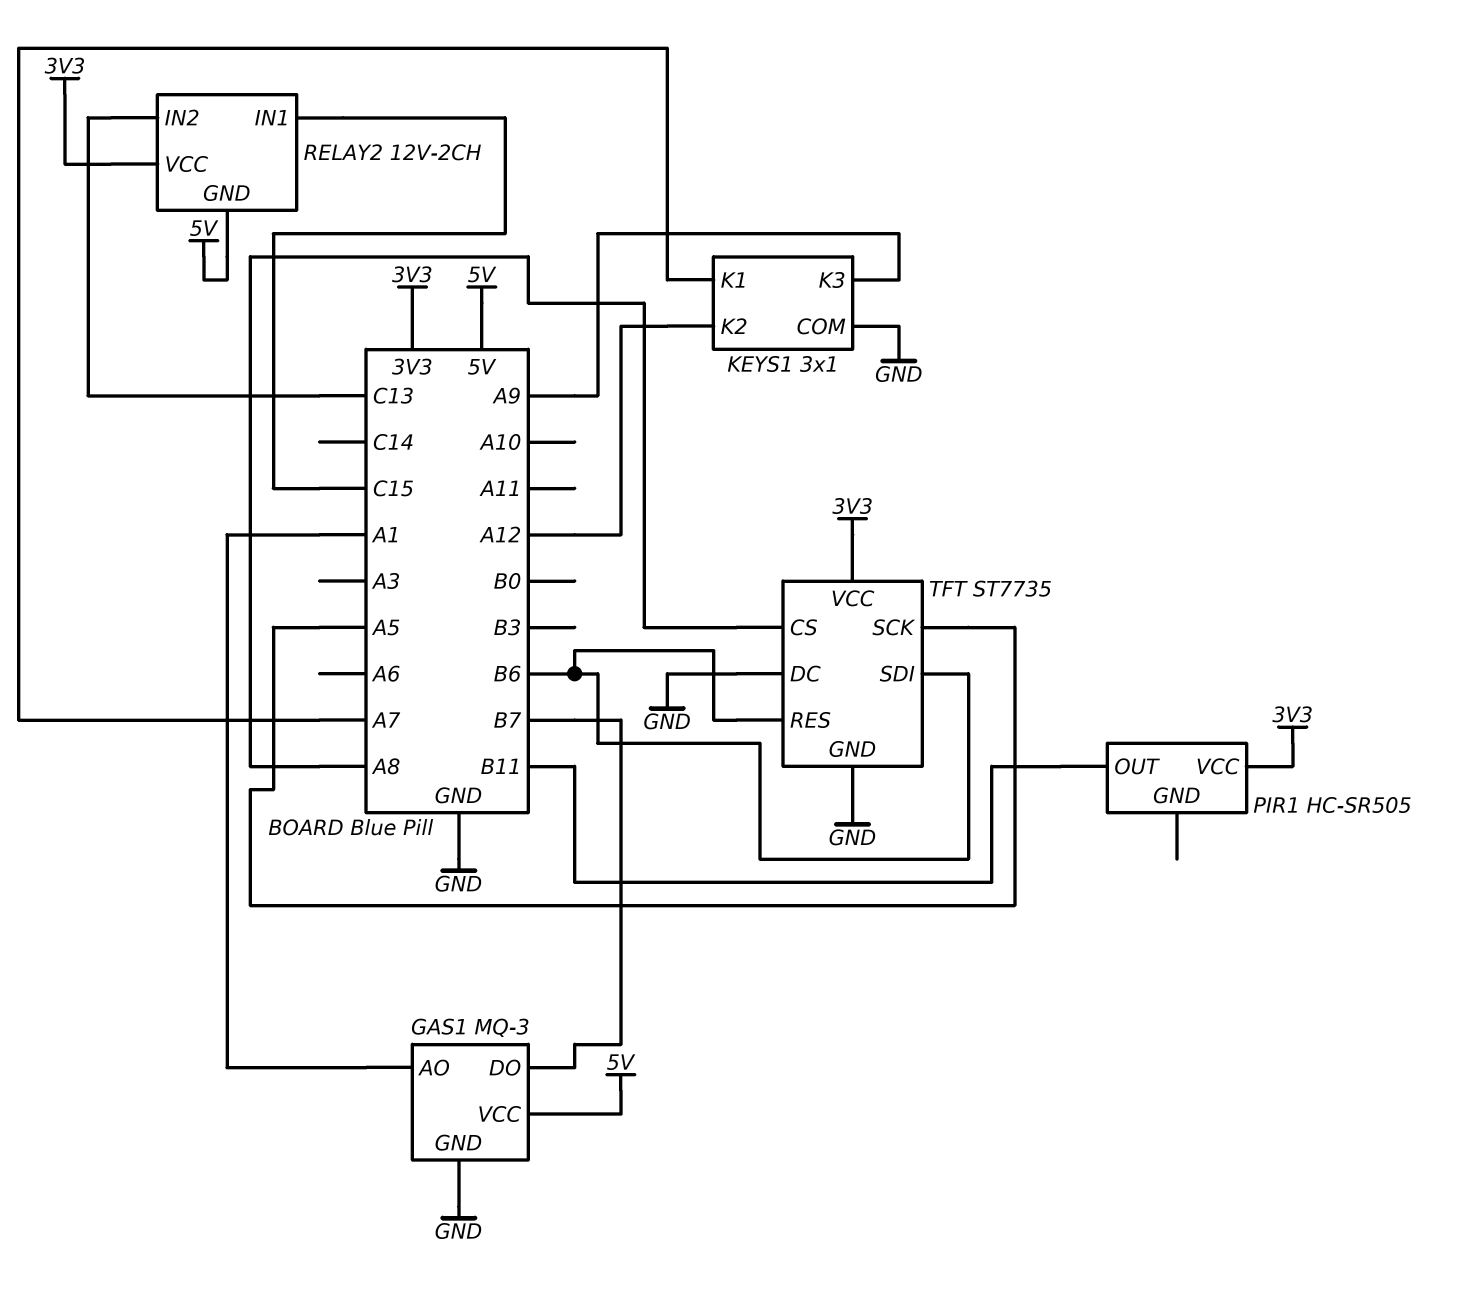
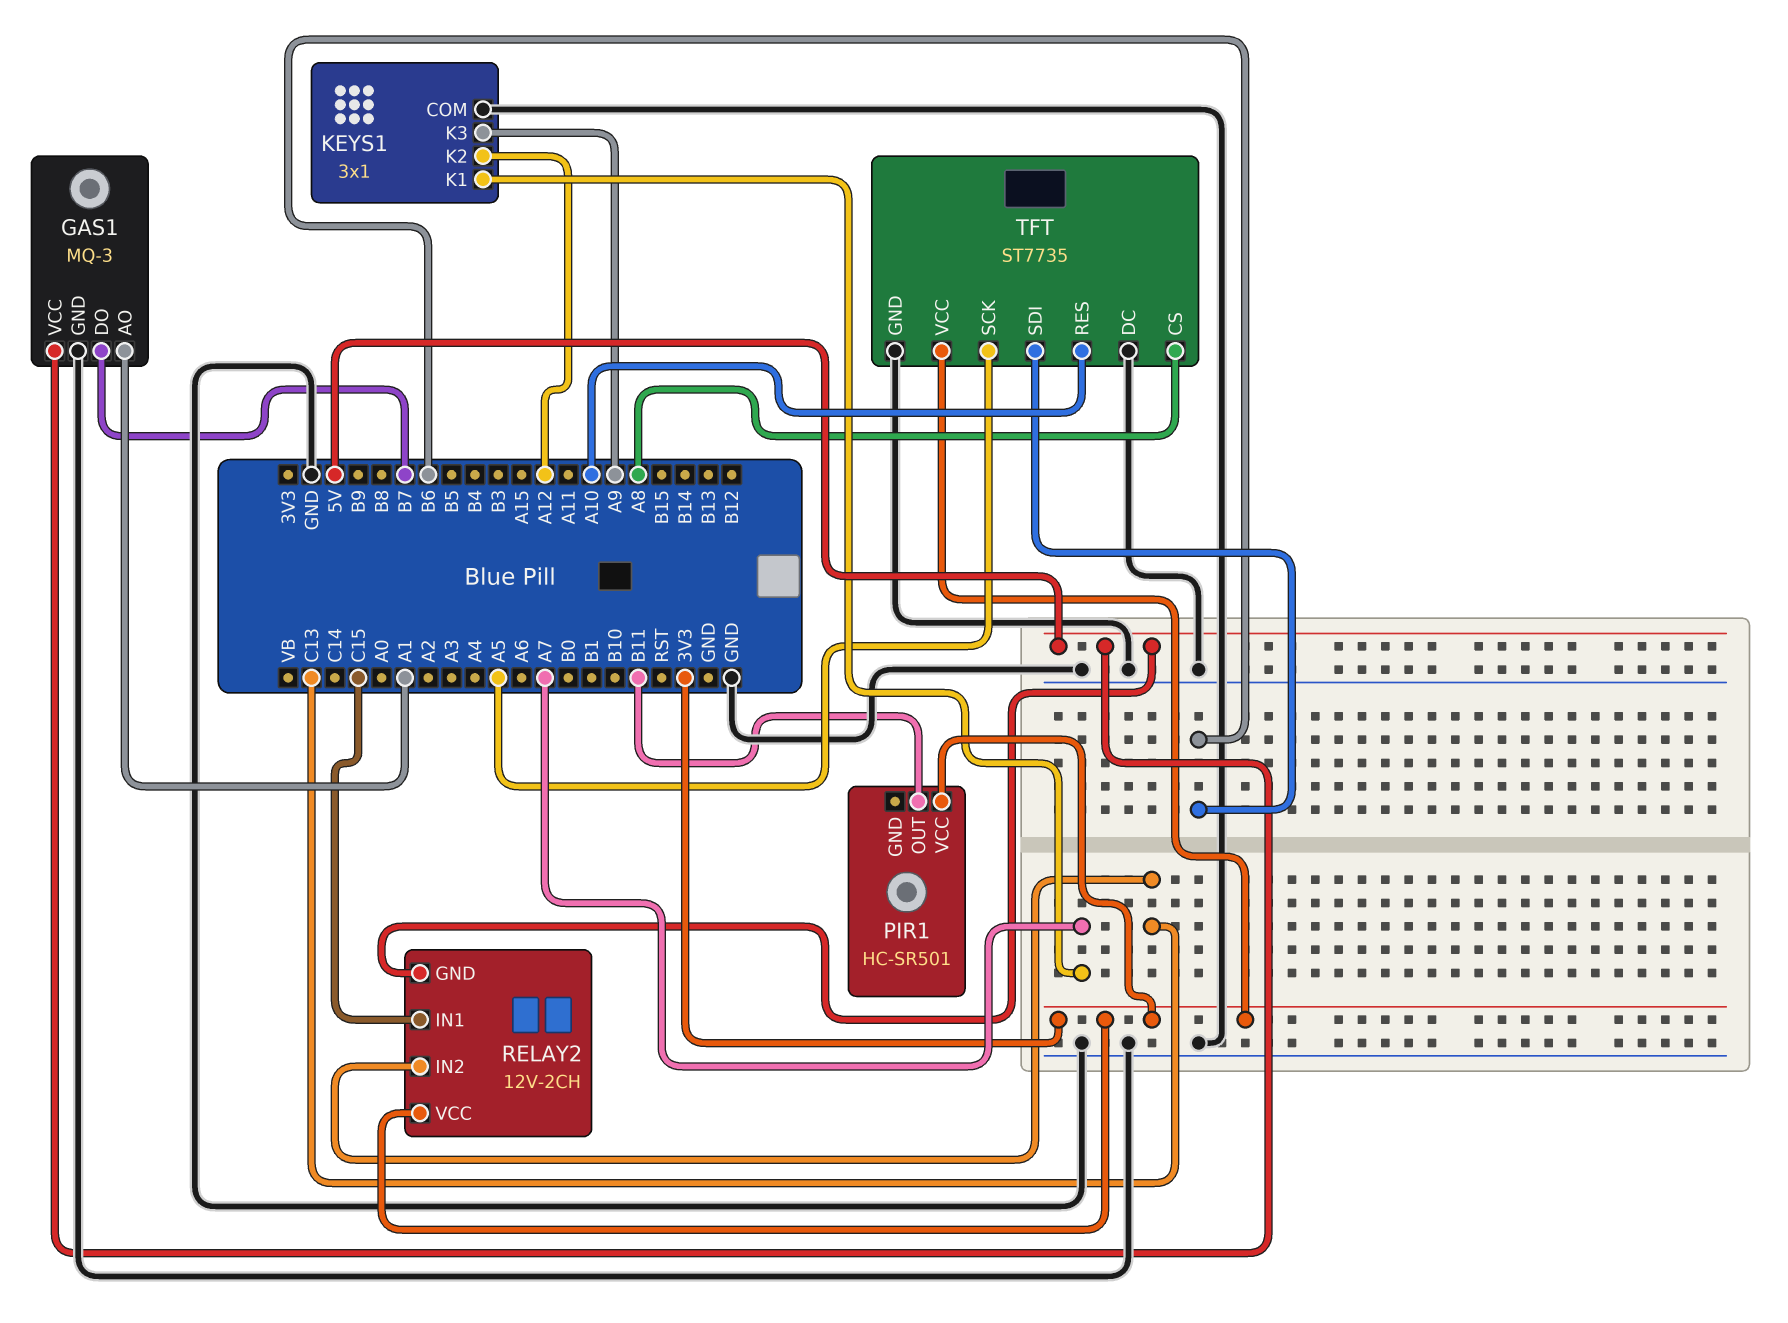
PIR1: HC-SR505 -> HC-SR501
TFT pin RES: B6 -> A10

